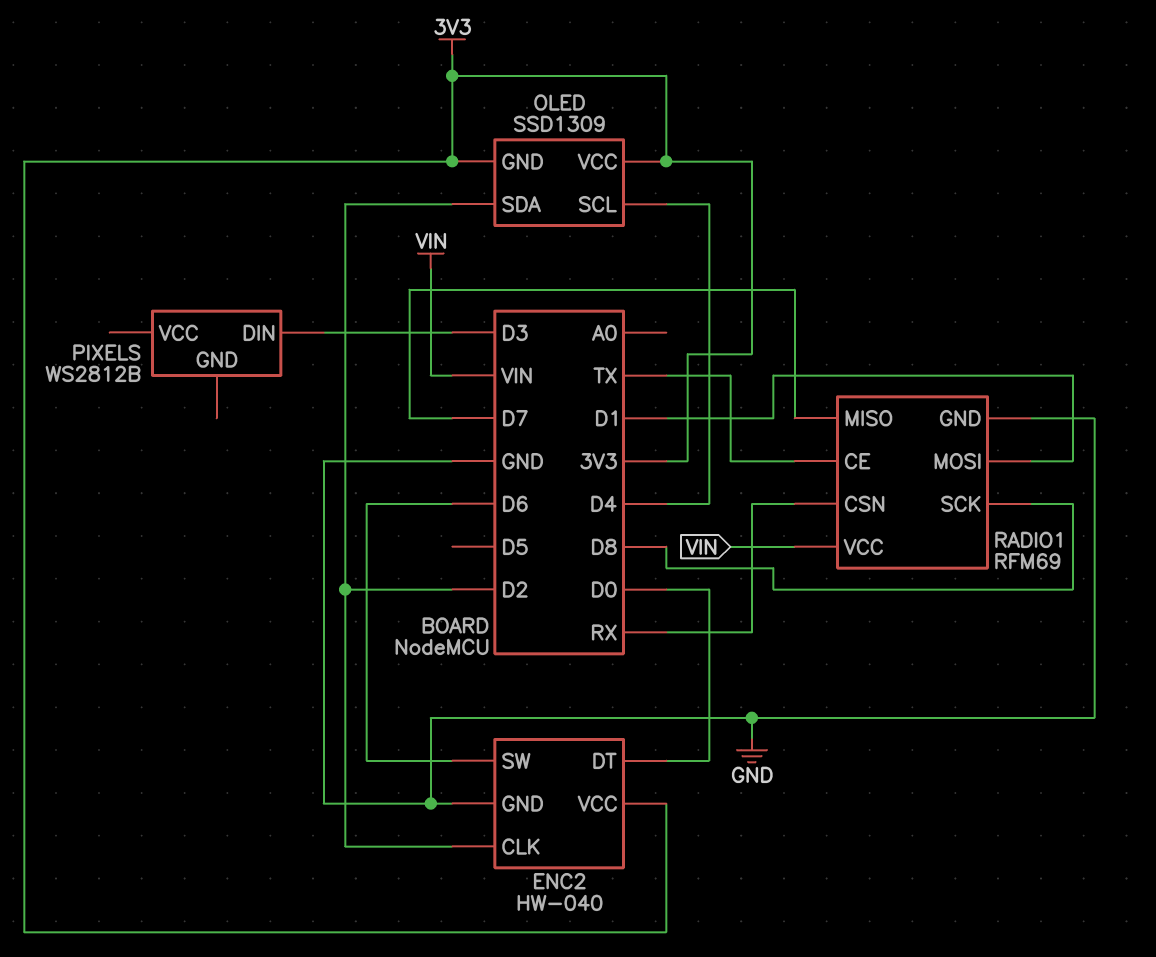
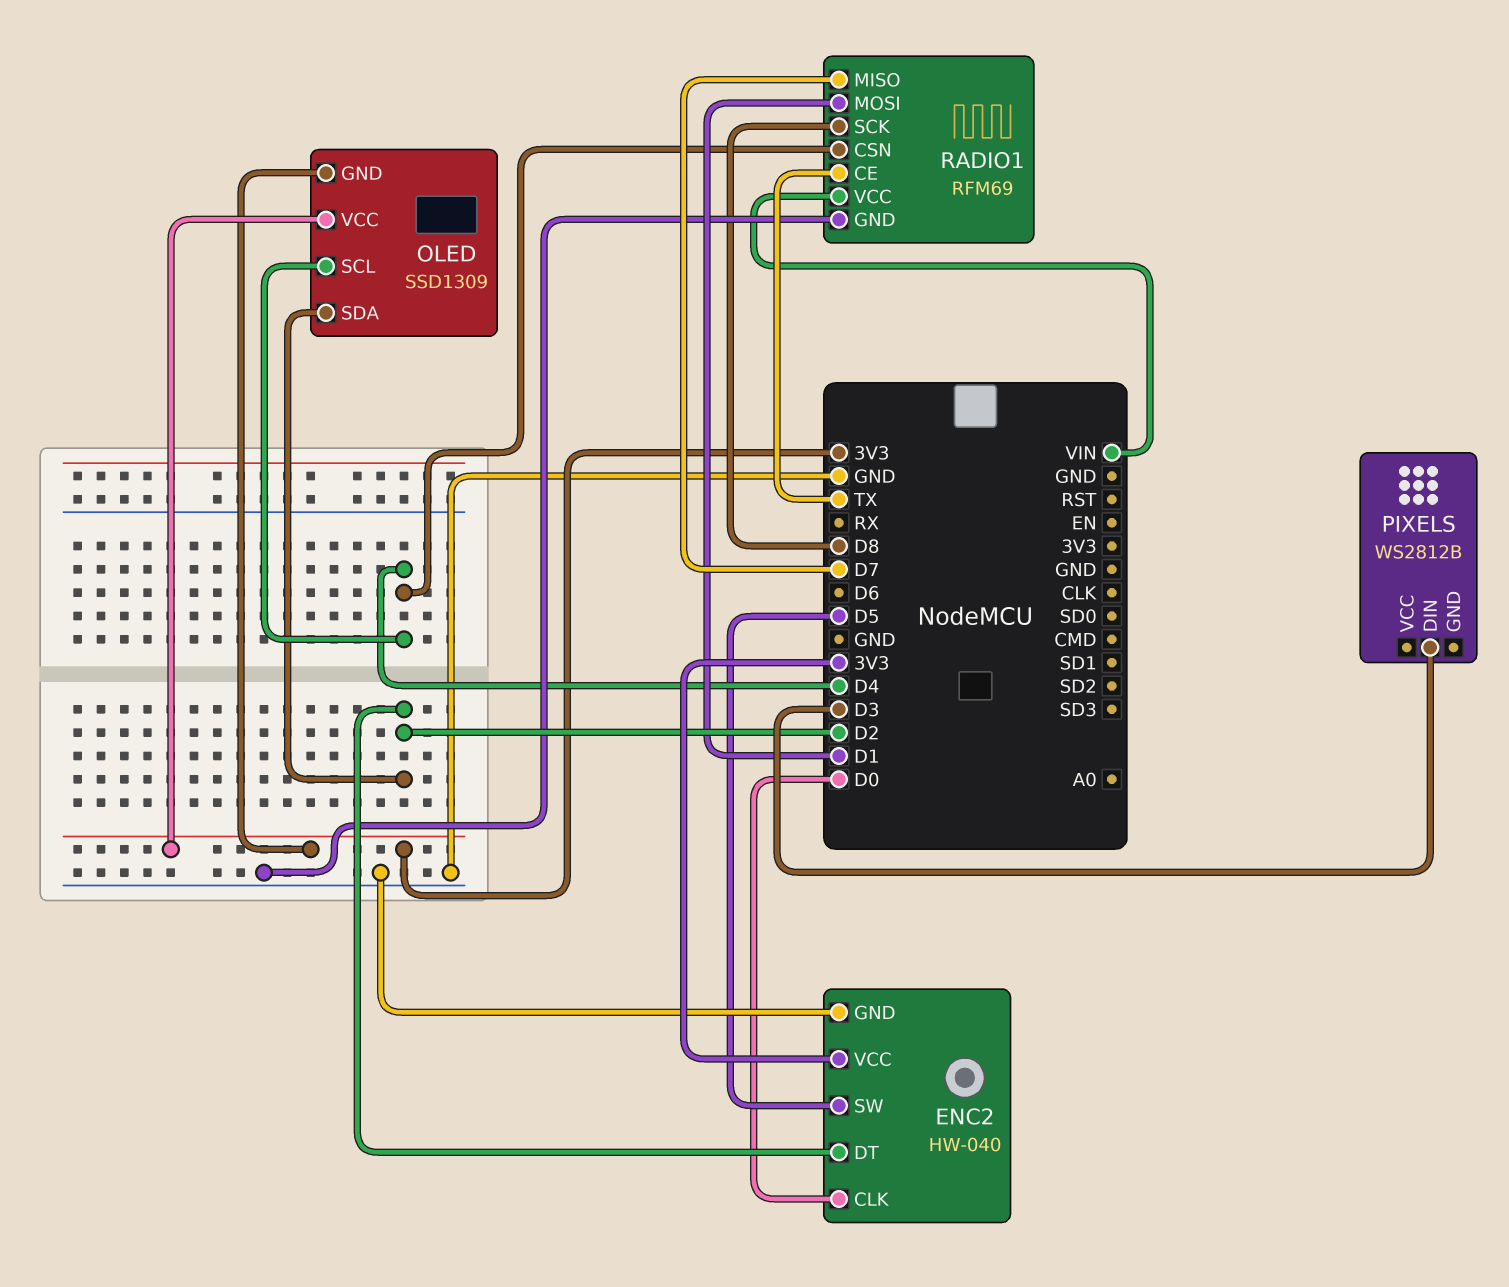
ENC2 pin CLK: D2 -> D0
ENC2 pin DT: D0 -> D2
ENC2 pin SW: D6 -> D5
RADIO1 pin CSN: RX -> D4

